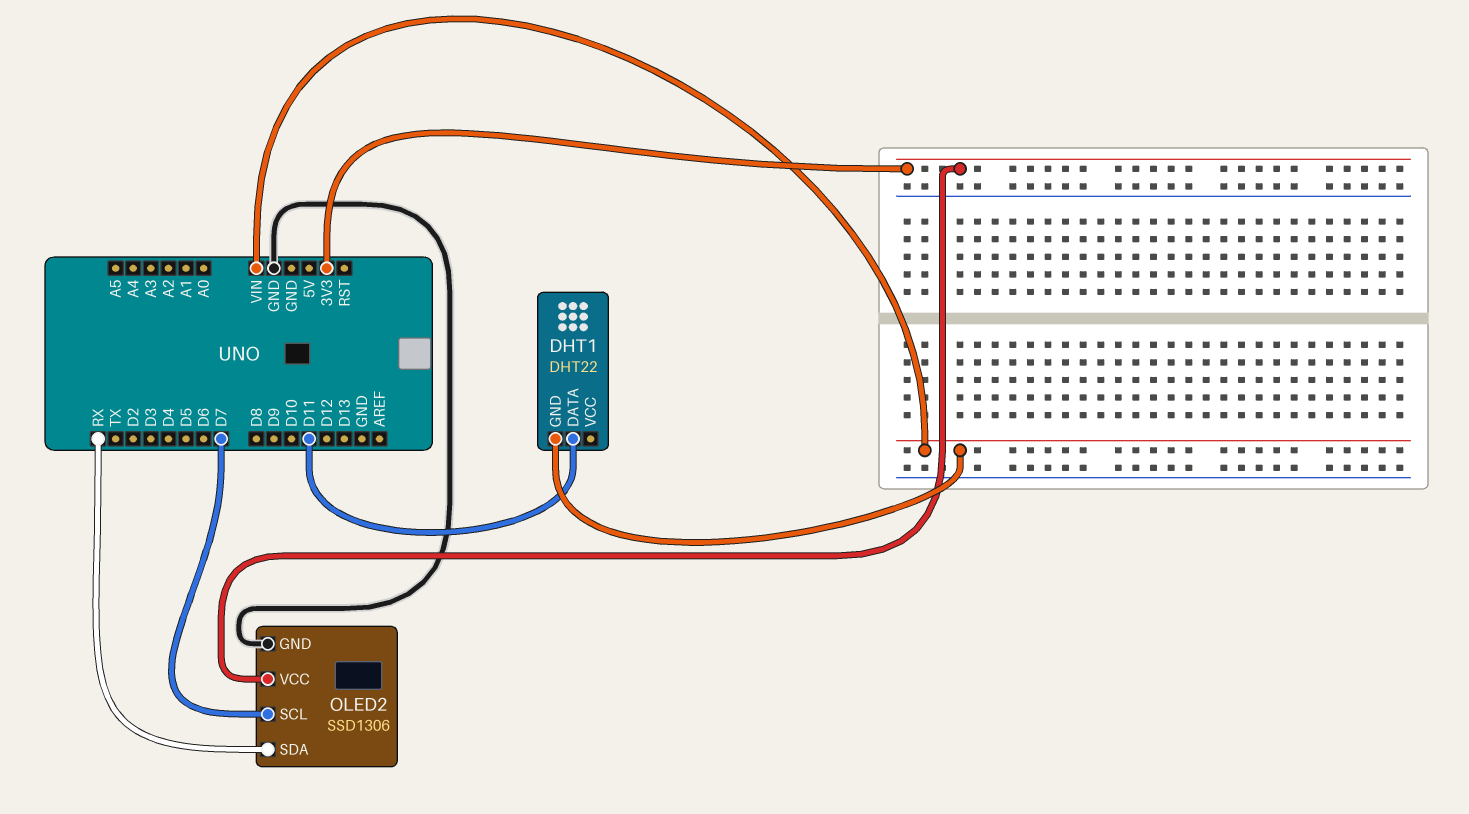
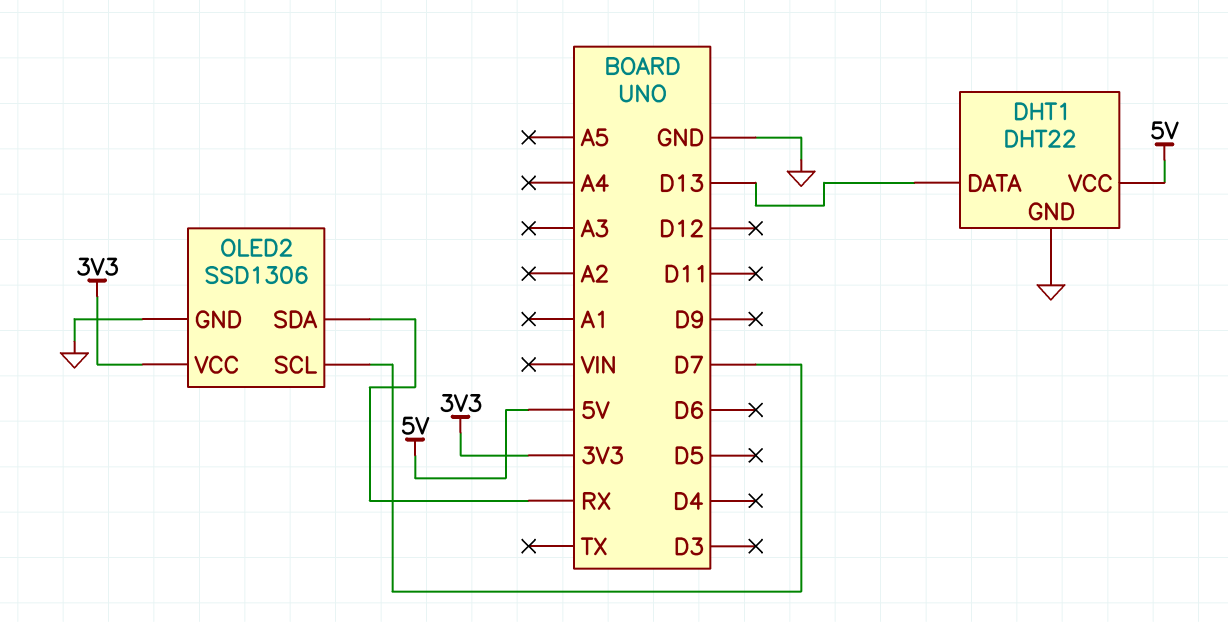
DHT1 pin DATA: D11 -> D13
DHT1 pin GND: VIN -> GND
DHT1 pin VCC: none -> 5V

